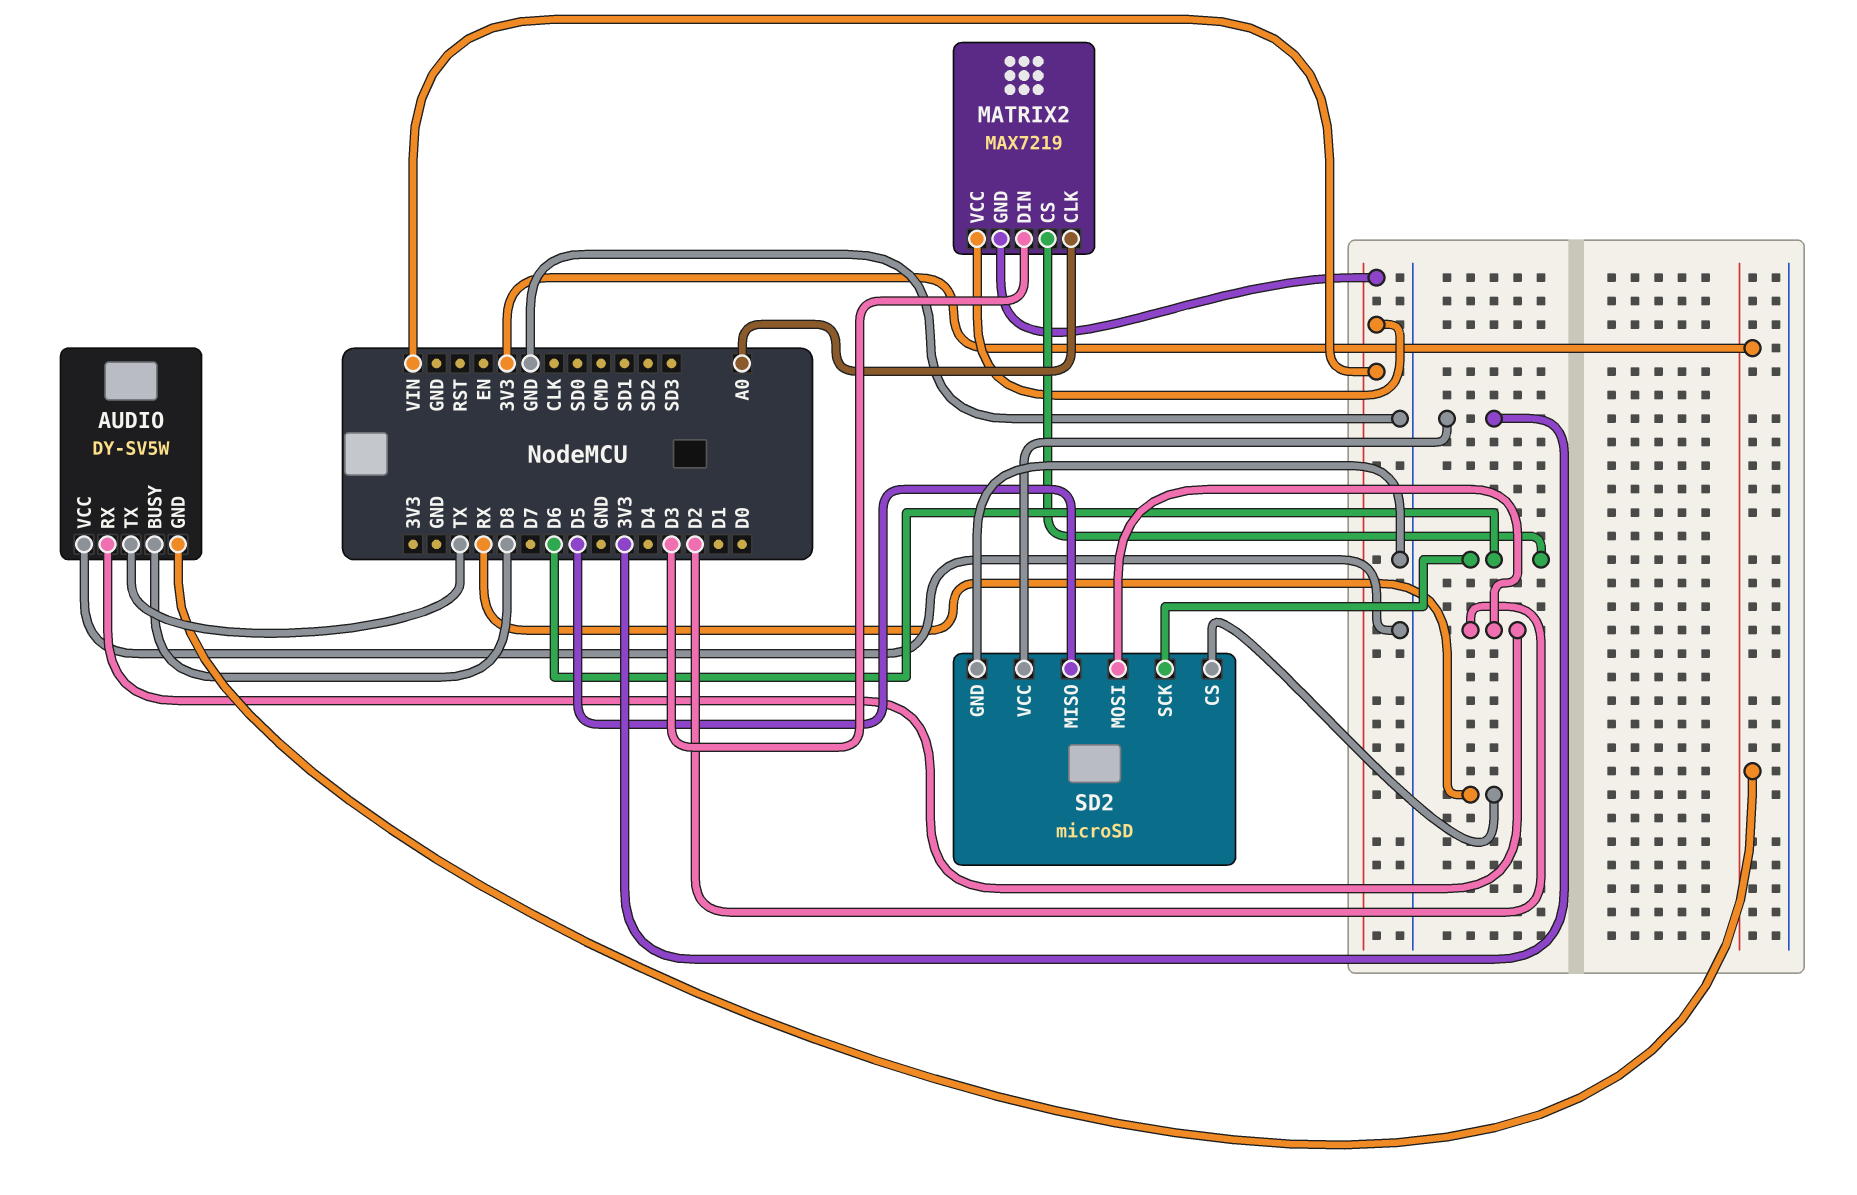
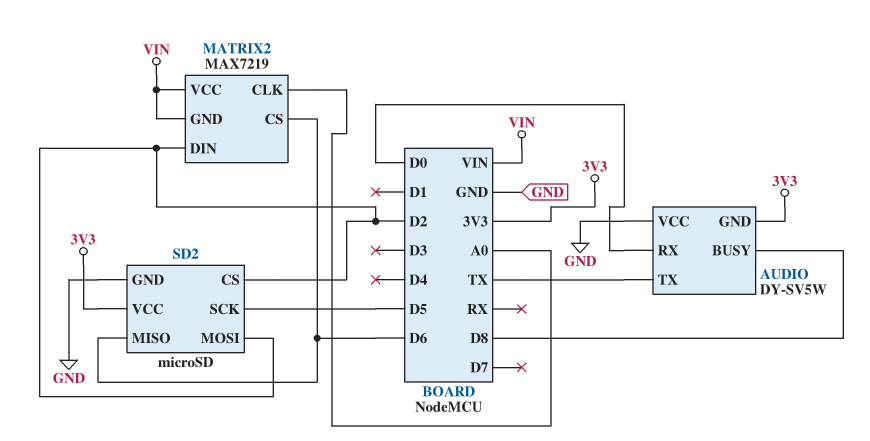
AUDIO pin RX: D2 -> D0
MATRIX2 pin DIN: D3 -> D2
SD2 pin CS: RX -> D2
SD2 pin MISO: D5 -> D6
SD2 pin SCK: D6 -> D5

